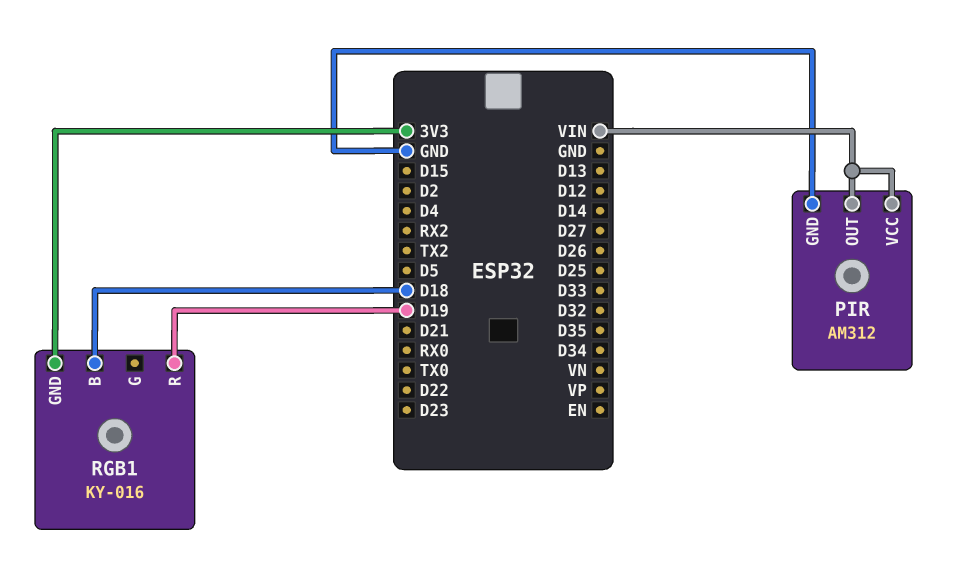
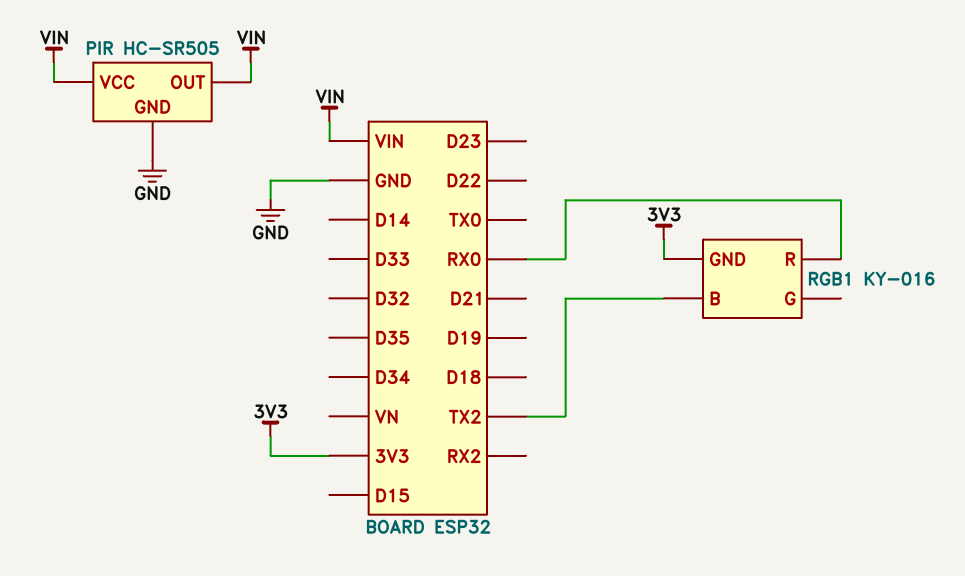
PIR: AM312 -> HC-SR505
RGB1 pin B: D18 -> TX2
RGB1 pin R: D19 -> RX0

